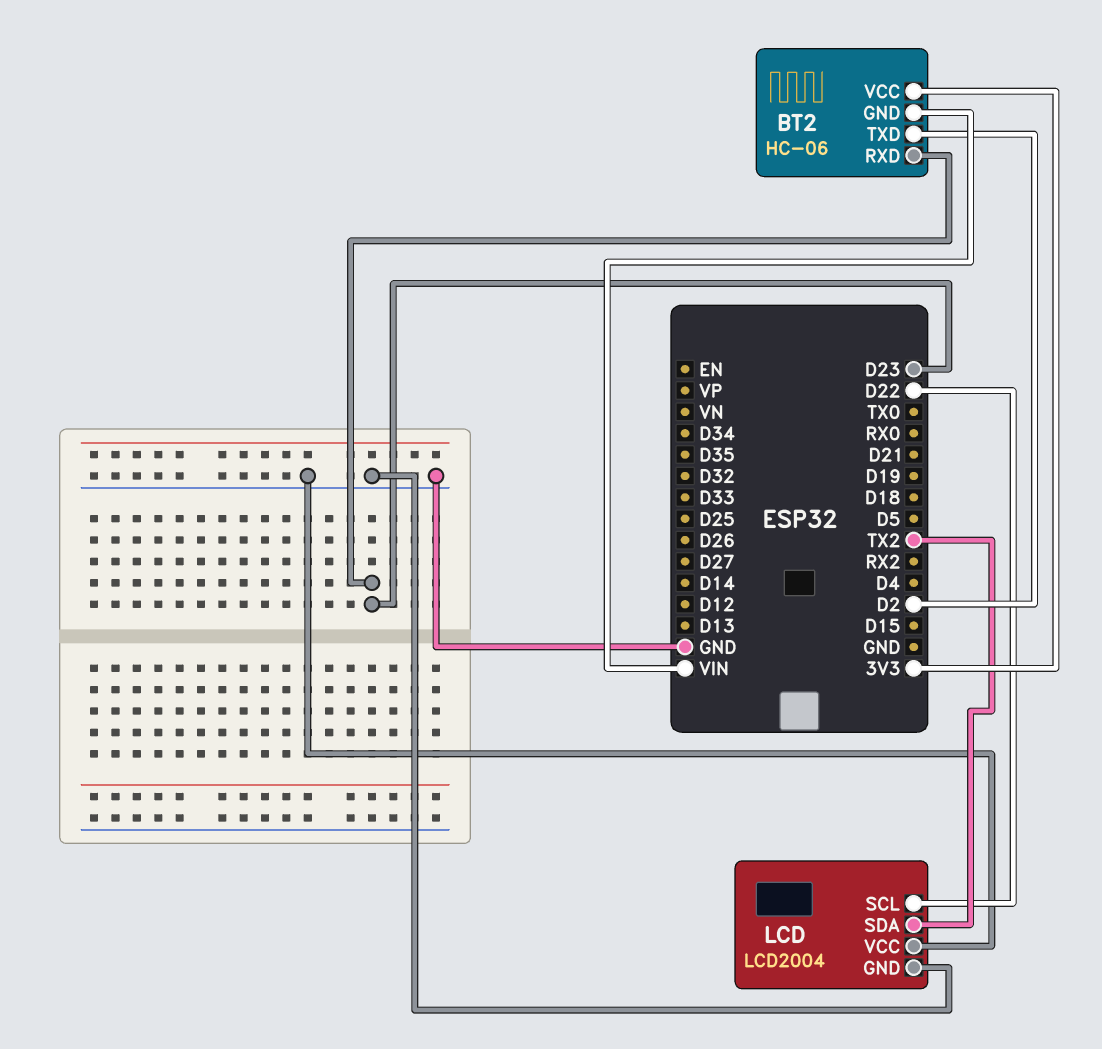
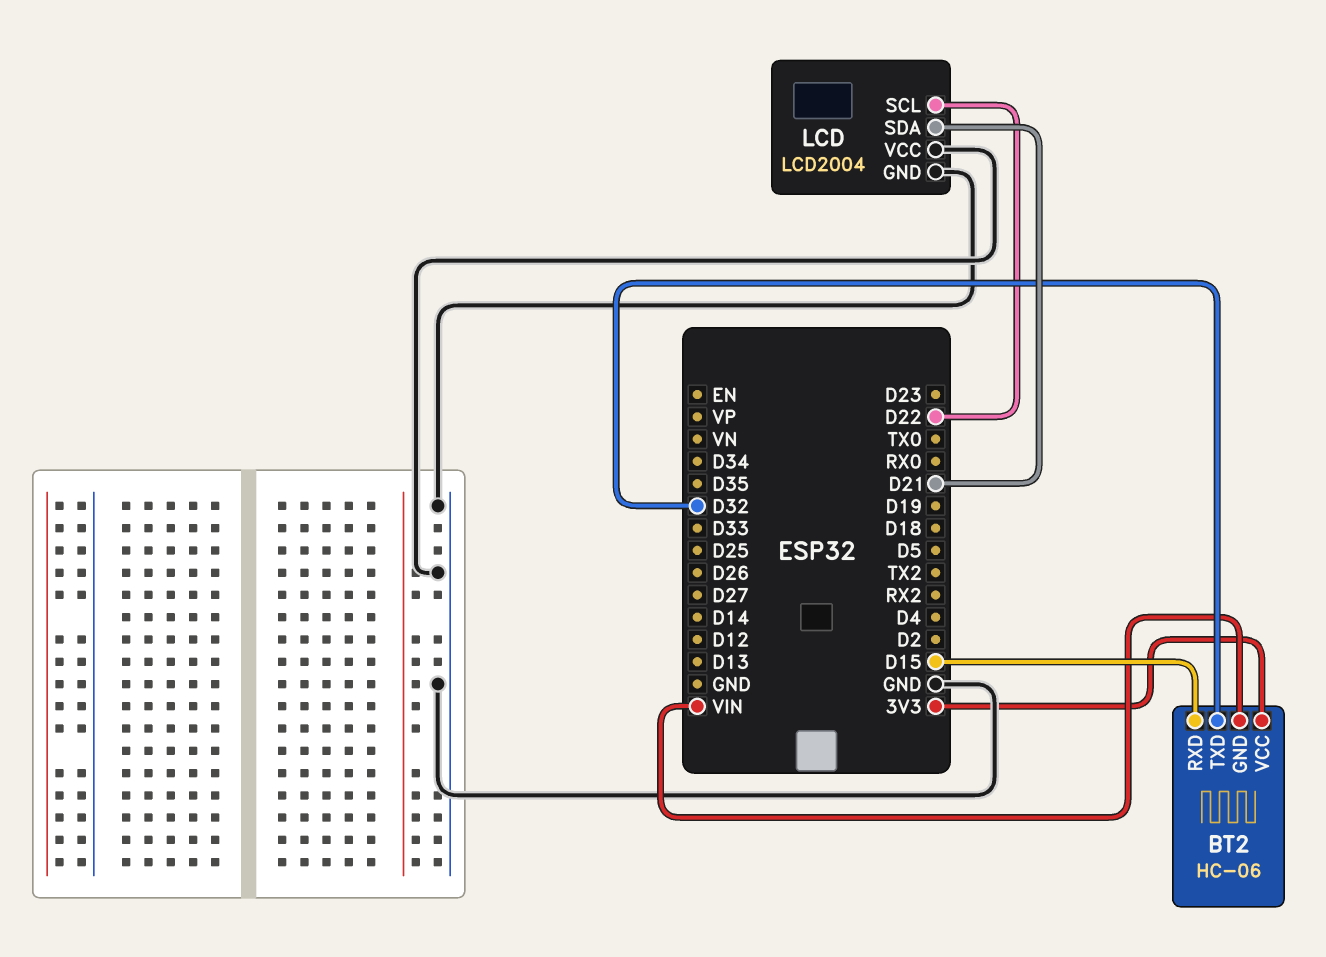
BT2 pin RXD: D23 -> D15
BT2 pin TXD: D2 -> D32
LCD pin SDA: TX2 -> D21

